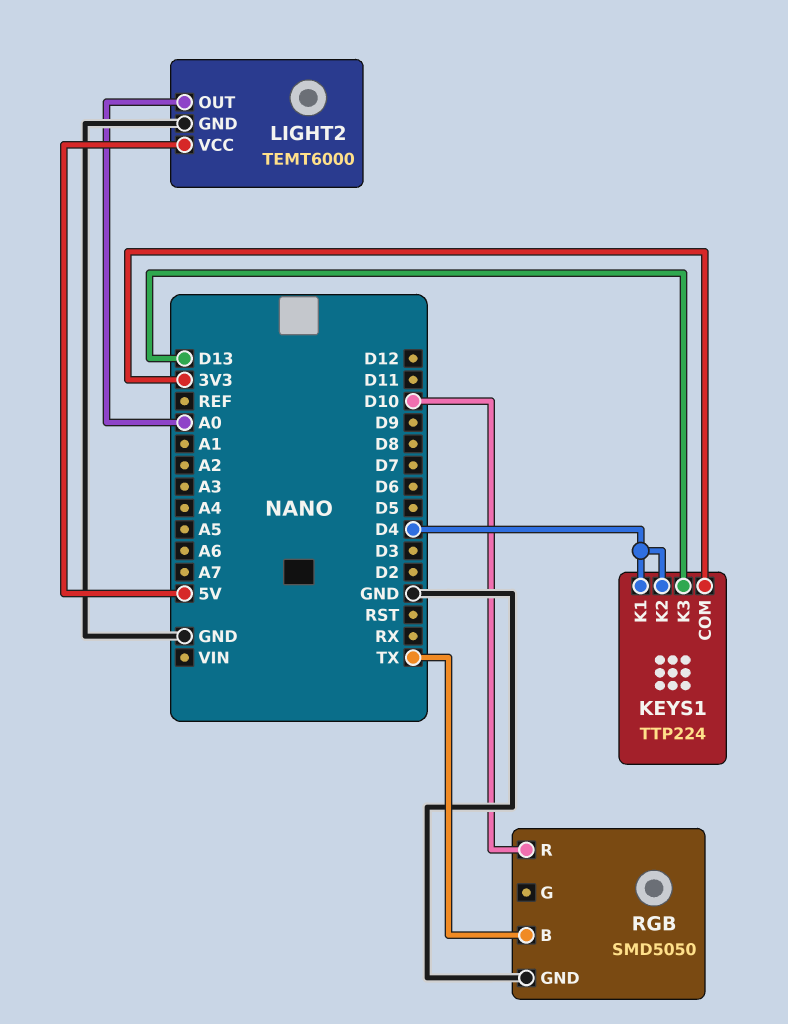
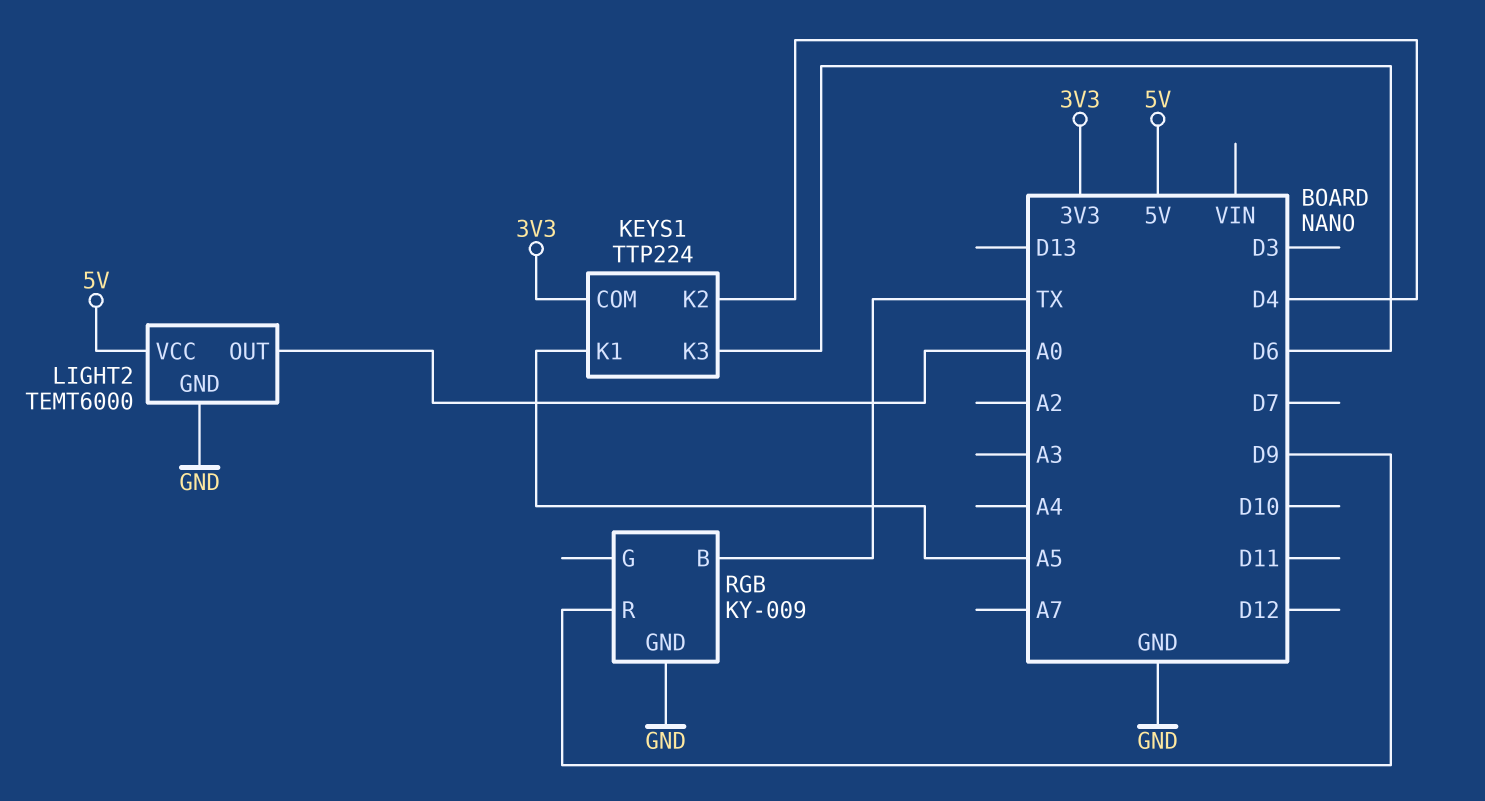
KEYS1 pin K1: D4 -> A5
KEYS1 pin K3: D13 -> D6
RGB: SMD5050 -> KY-009
RGB pin R: D10 -> D9

